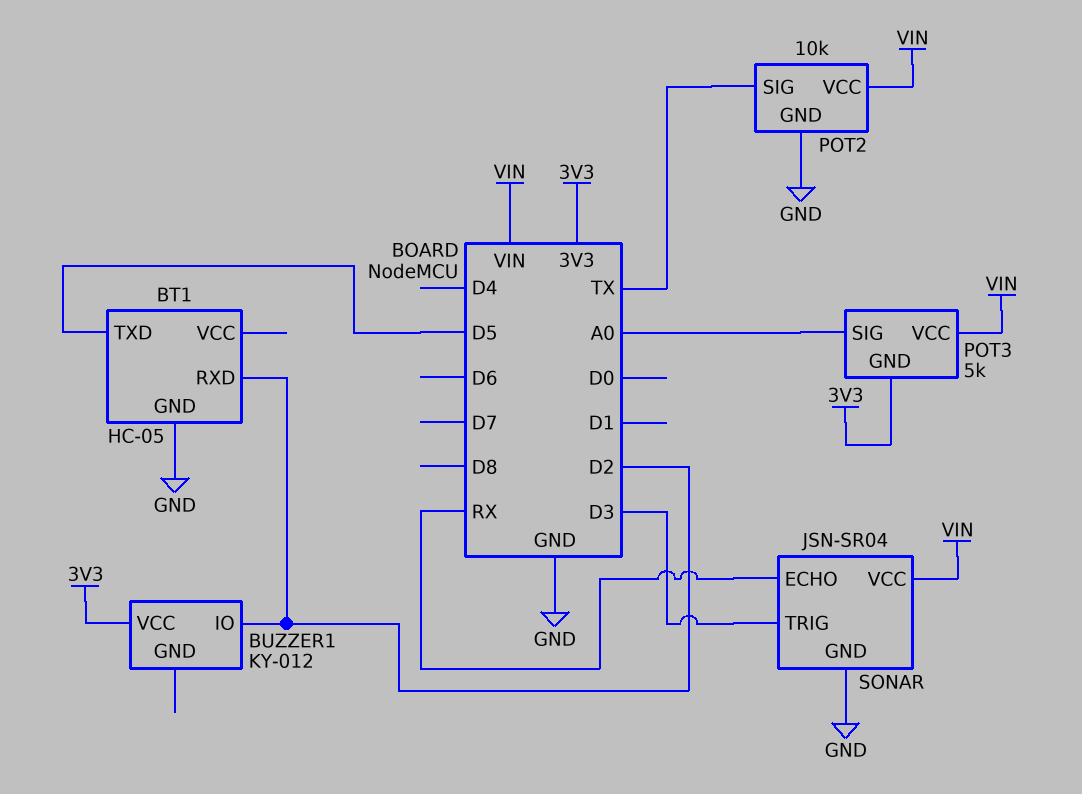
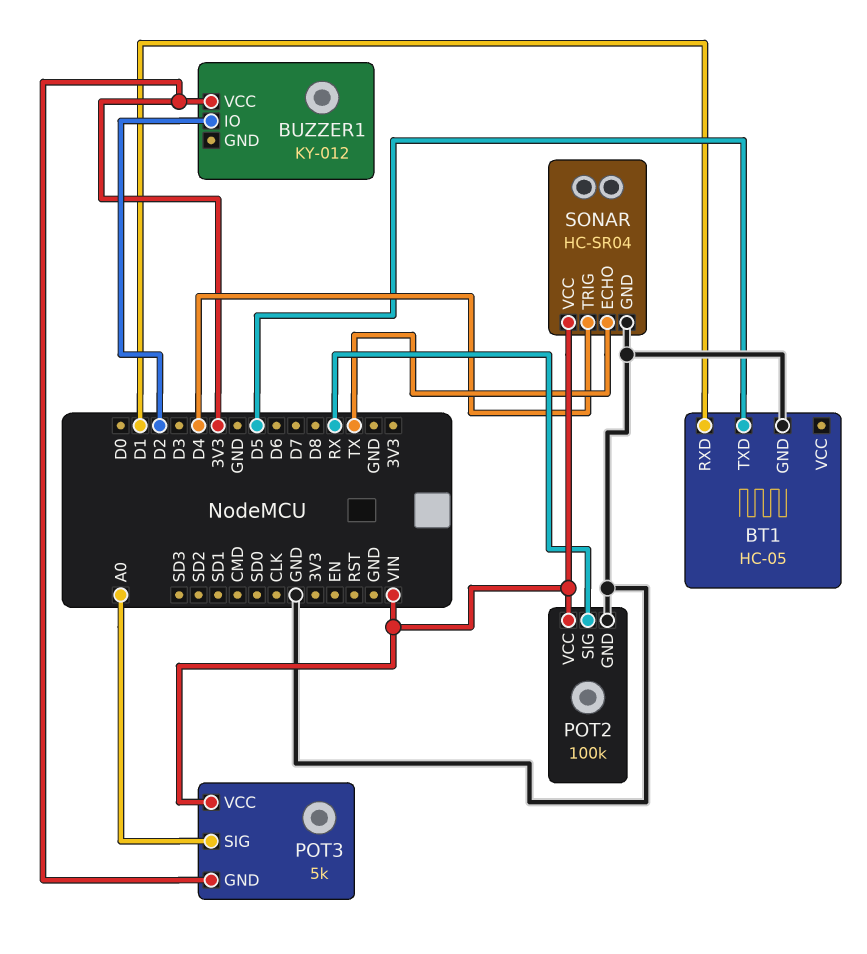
BT1 pin RXD: D2 -> D1
POT2: 10k -> 100k
POT2 pin SIG: TX -> RX
SONAR: JSN-SR04 -> HC-SR04
SONAR pin ECHO: RX -> TX
SONAR pin TRIG: D3 -> D4

